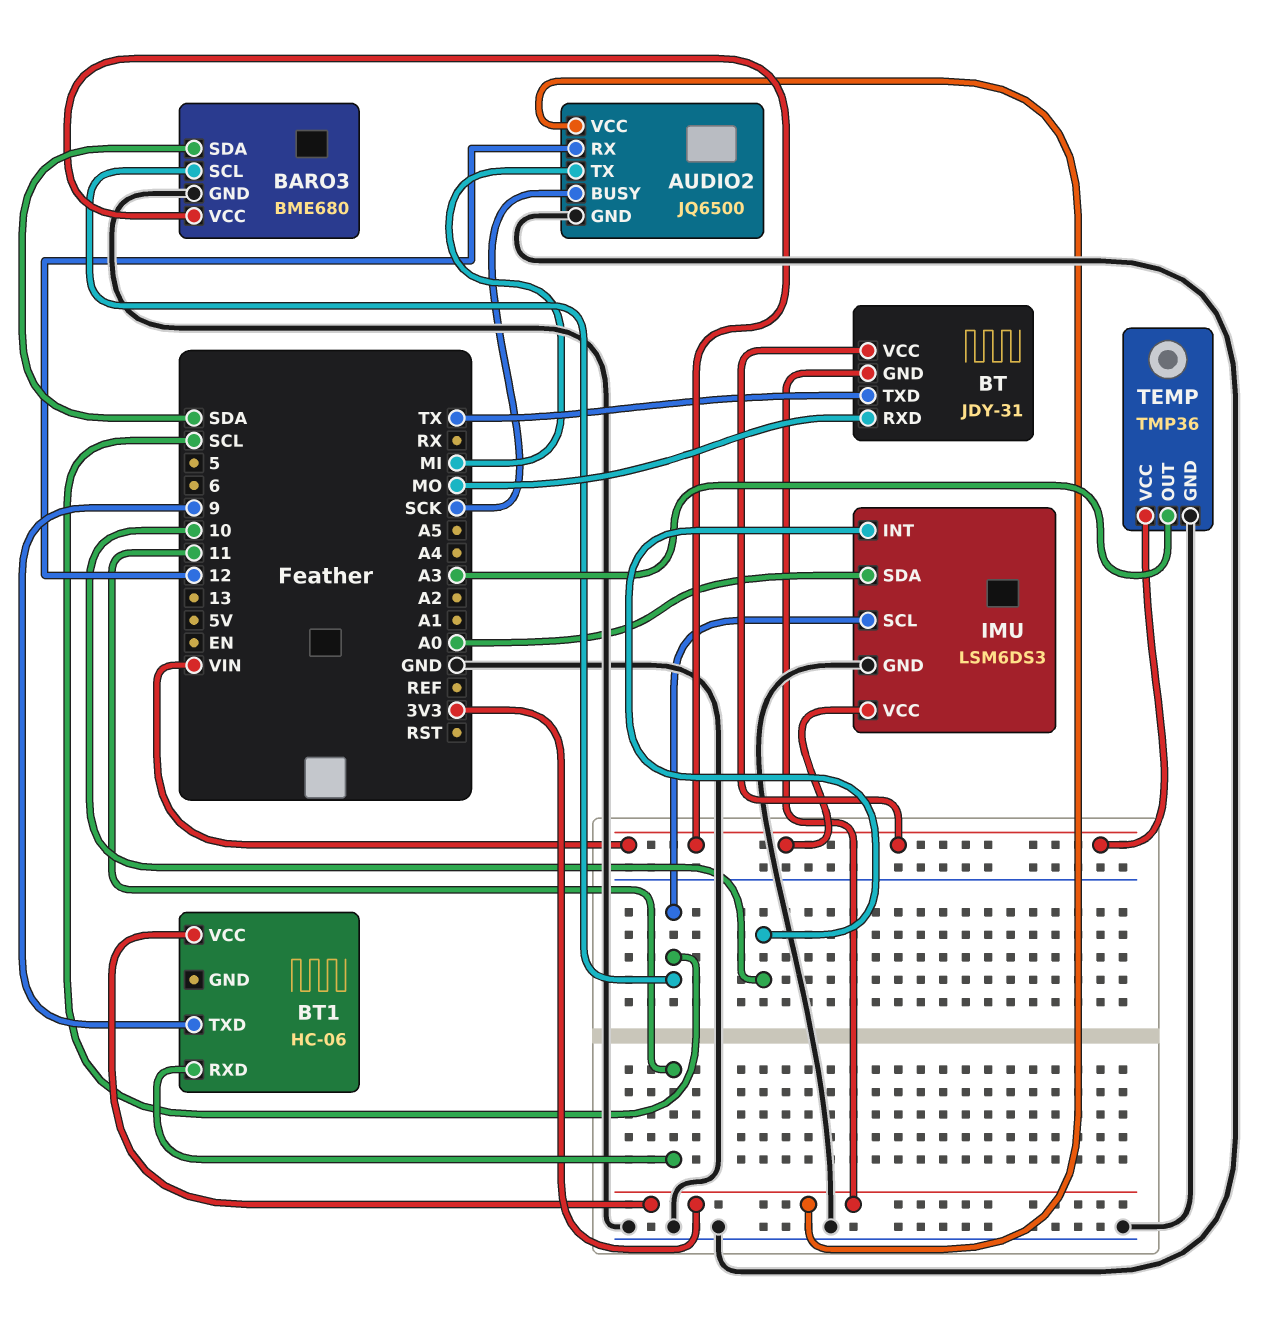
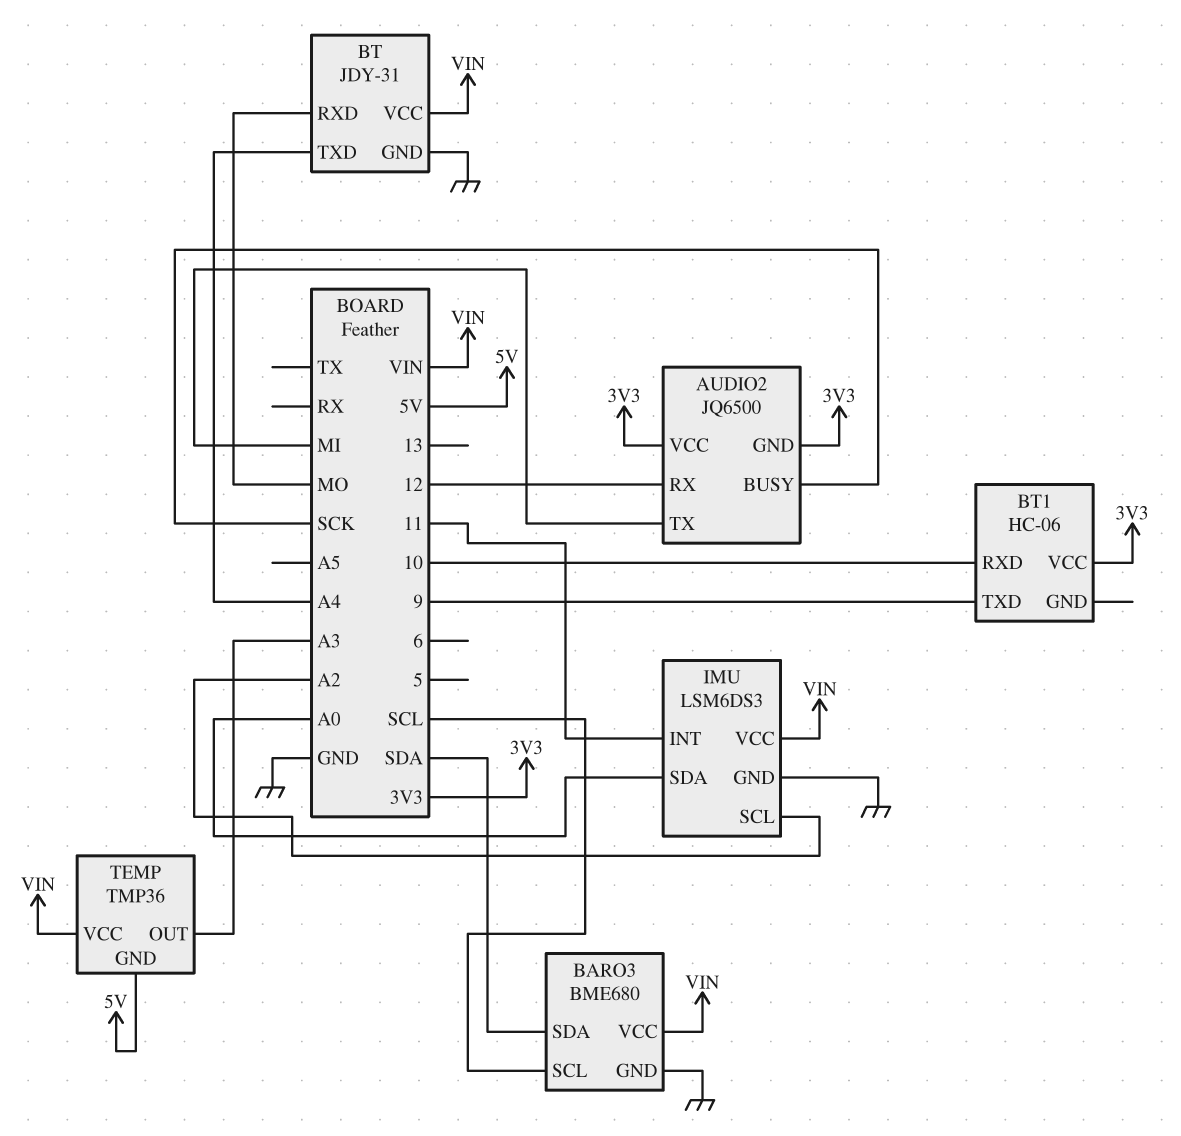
AUDIO2 pin GND: GND -> 3V3
BT pin GND: 3V3 -> GND
BT pin TXD: TX -> A4
BT1 pin RXD: 11 -> 10
IMU pin INT: 10 -> 11
IMU pin SCL: SCL -> A2
TEMP pin GND: GND -> 5V

